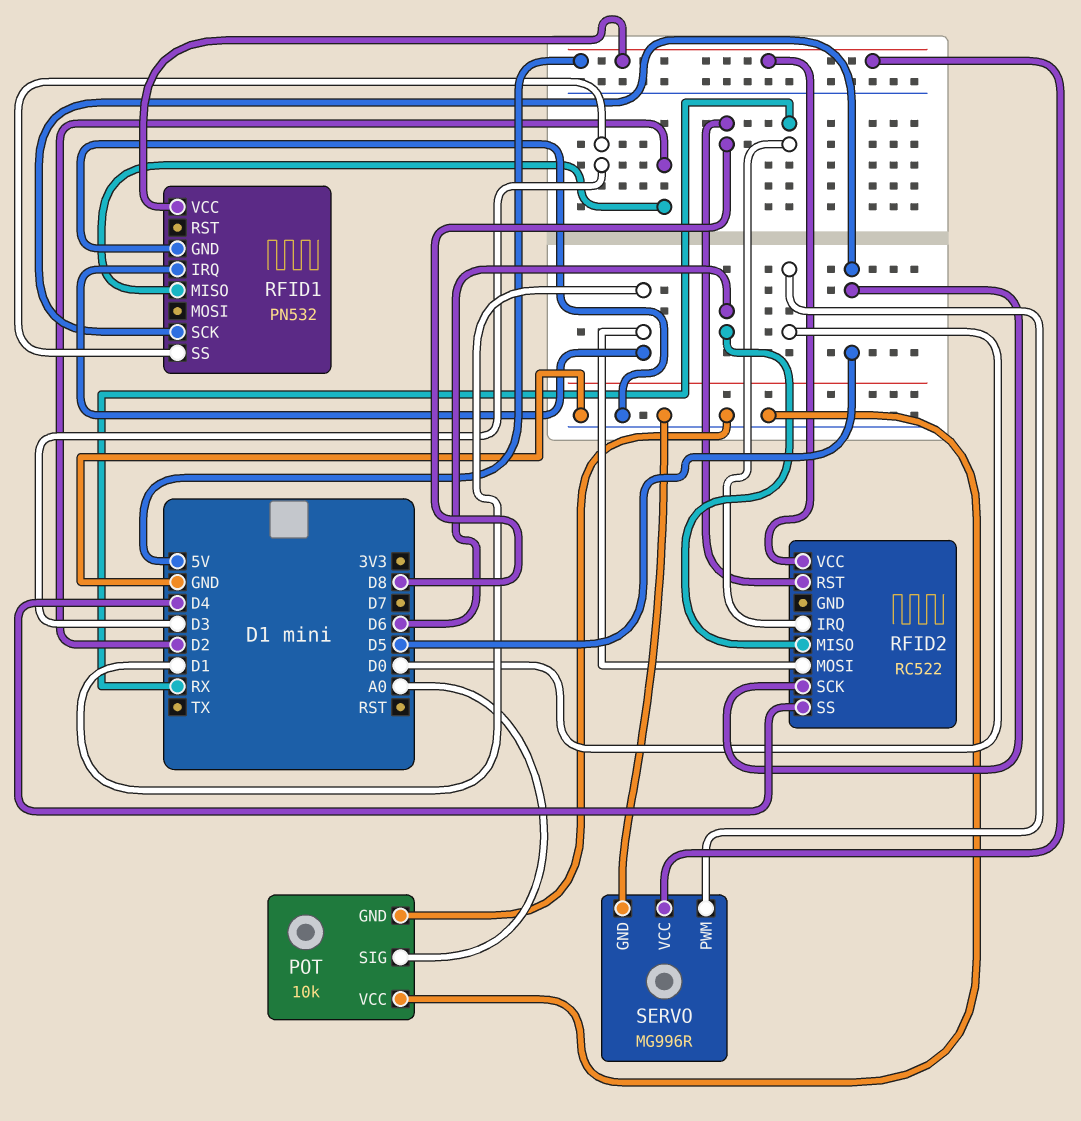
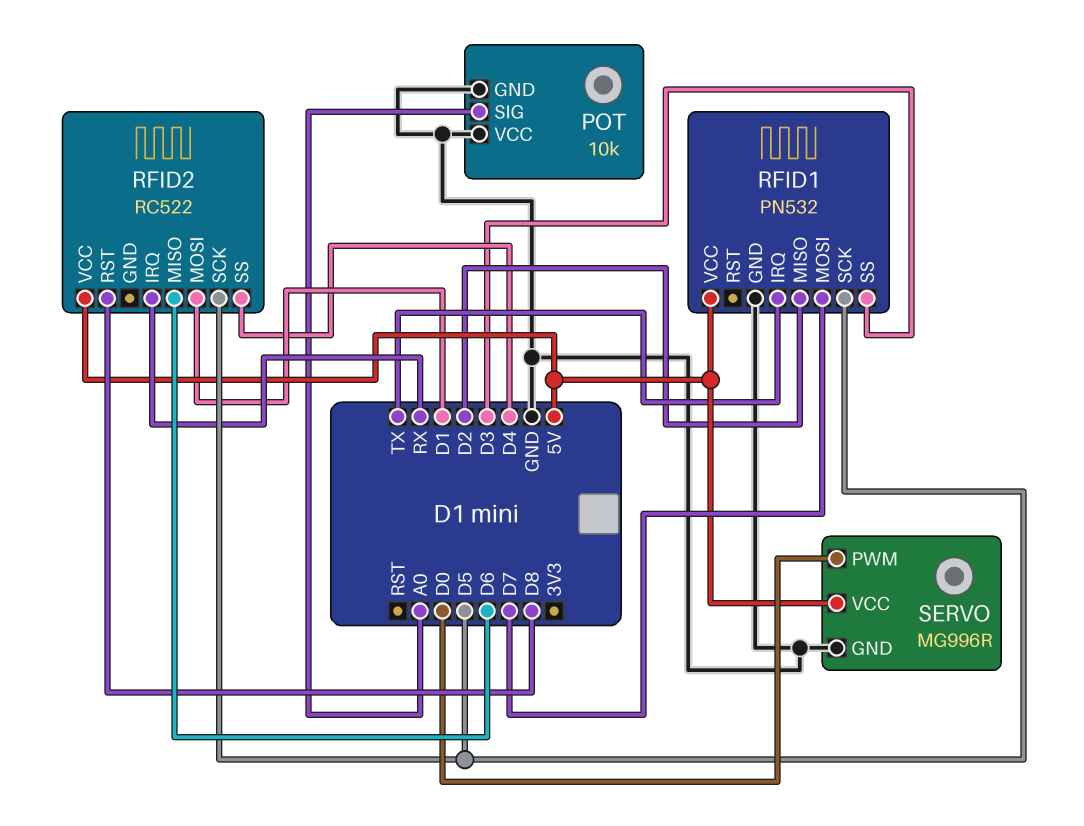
RFID1 pin IRQ: D1 -> TX
RFID1 pin MOSI: none -> D7

